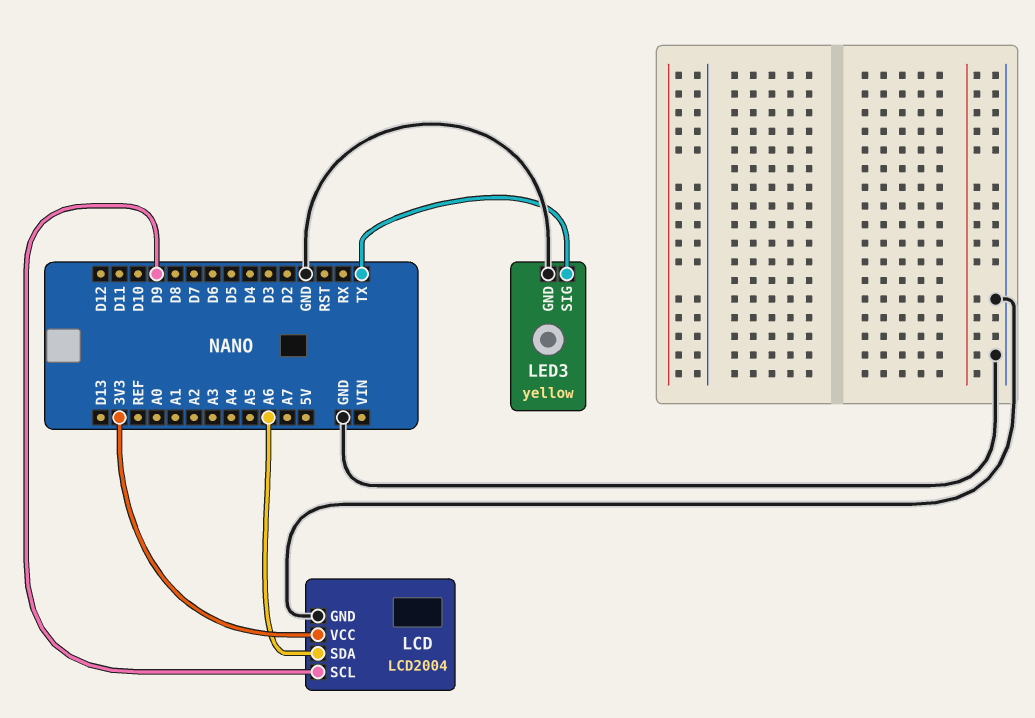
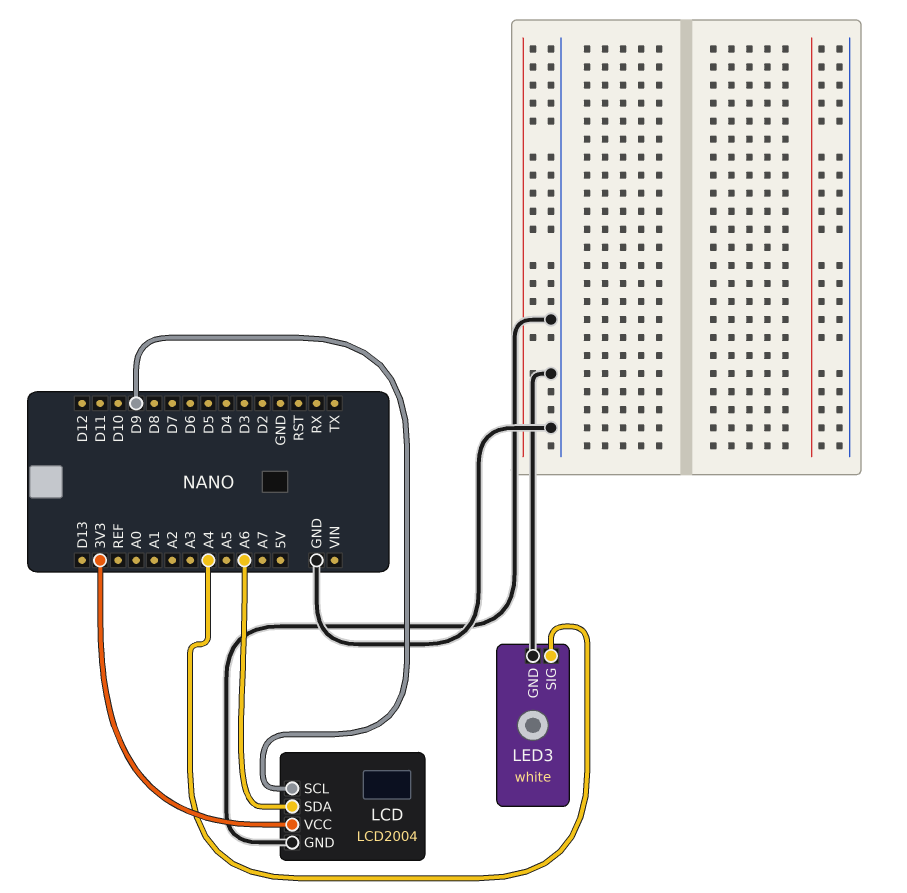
LED3: yellow -> white
LED3 pin SIG: TX -> A4

